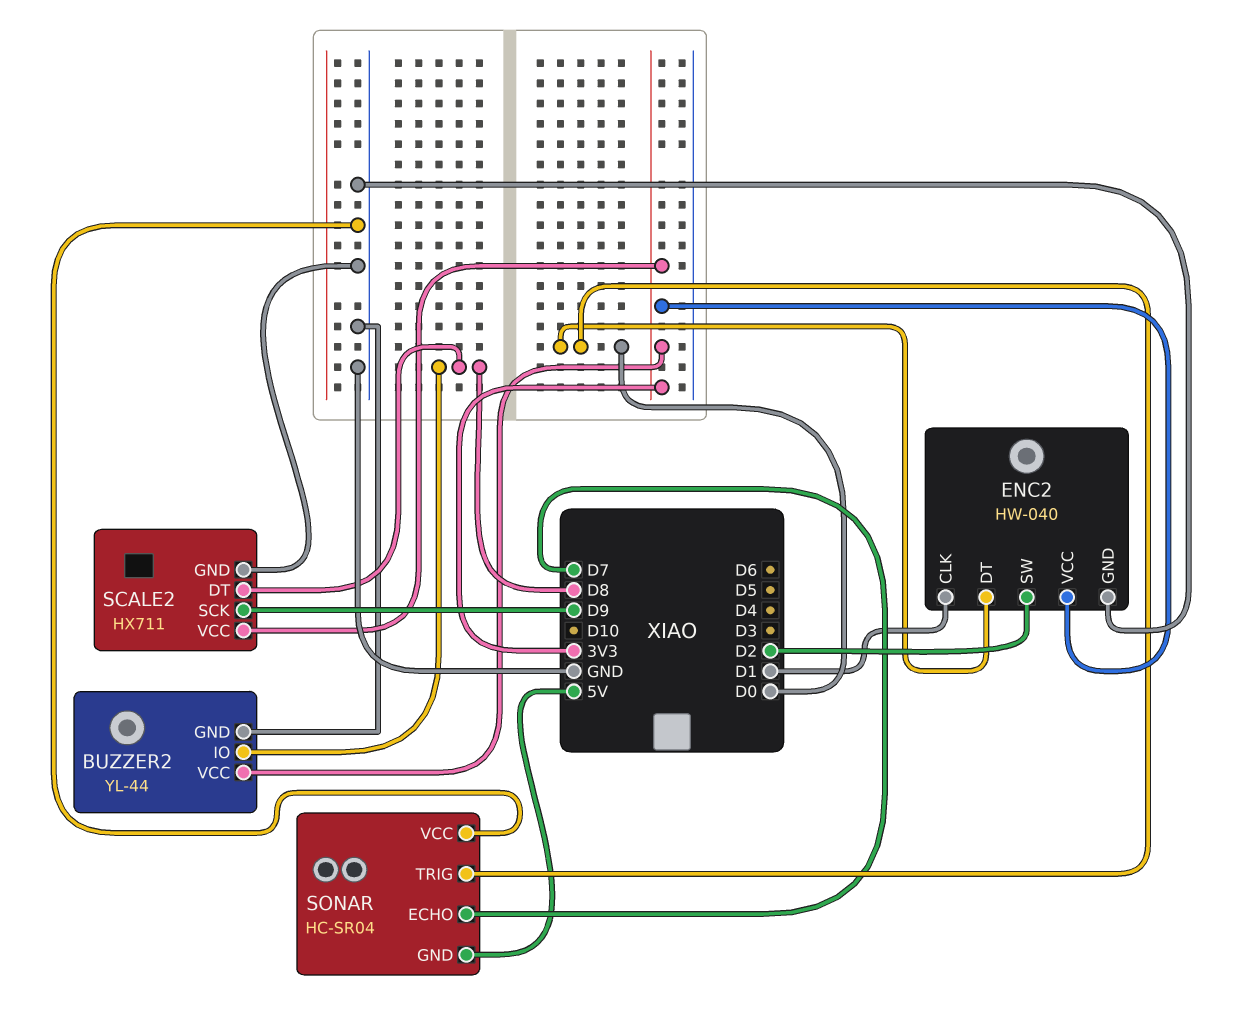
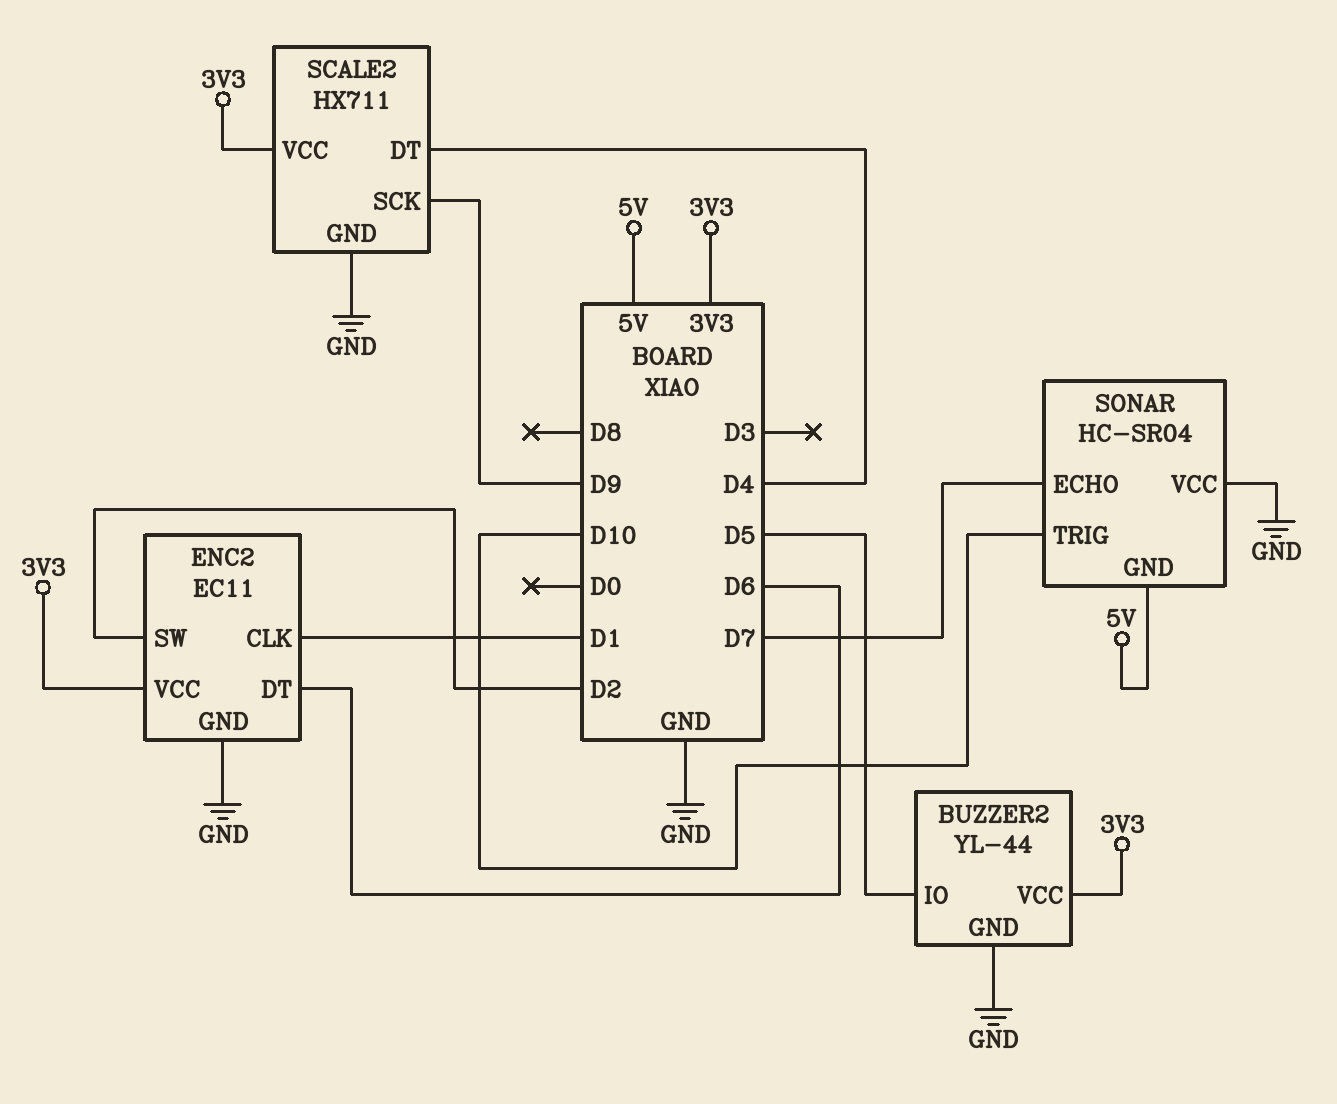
BUZZER2 pin IO: D8 -> D5
ENC2: HW-040 -> EC11
ENC2 pin DT: D0 -> D6
SCALE2 pin DT: D8 -> D4
SONAR pin TRIG: D0 -> D10

